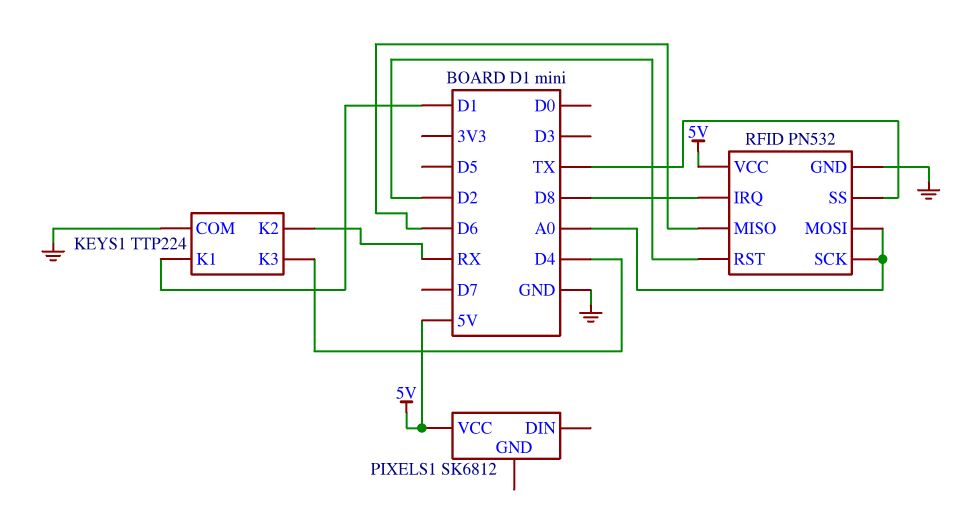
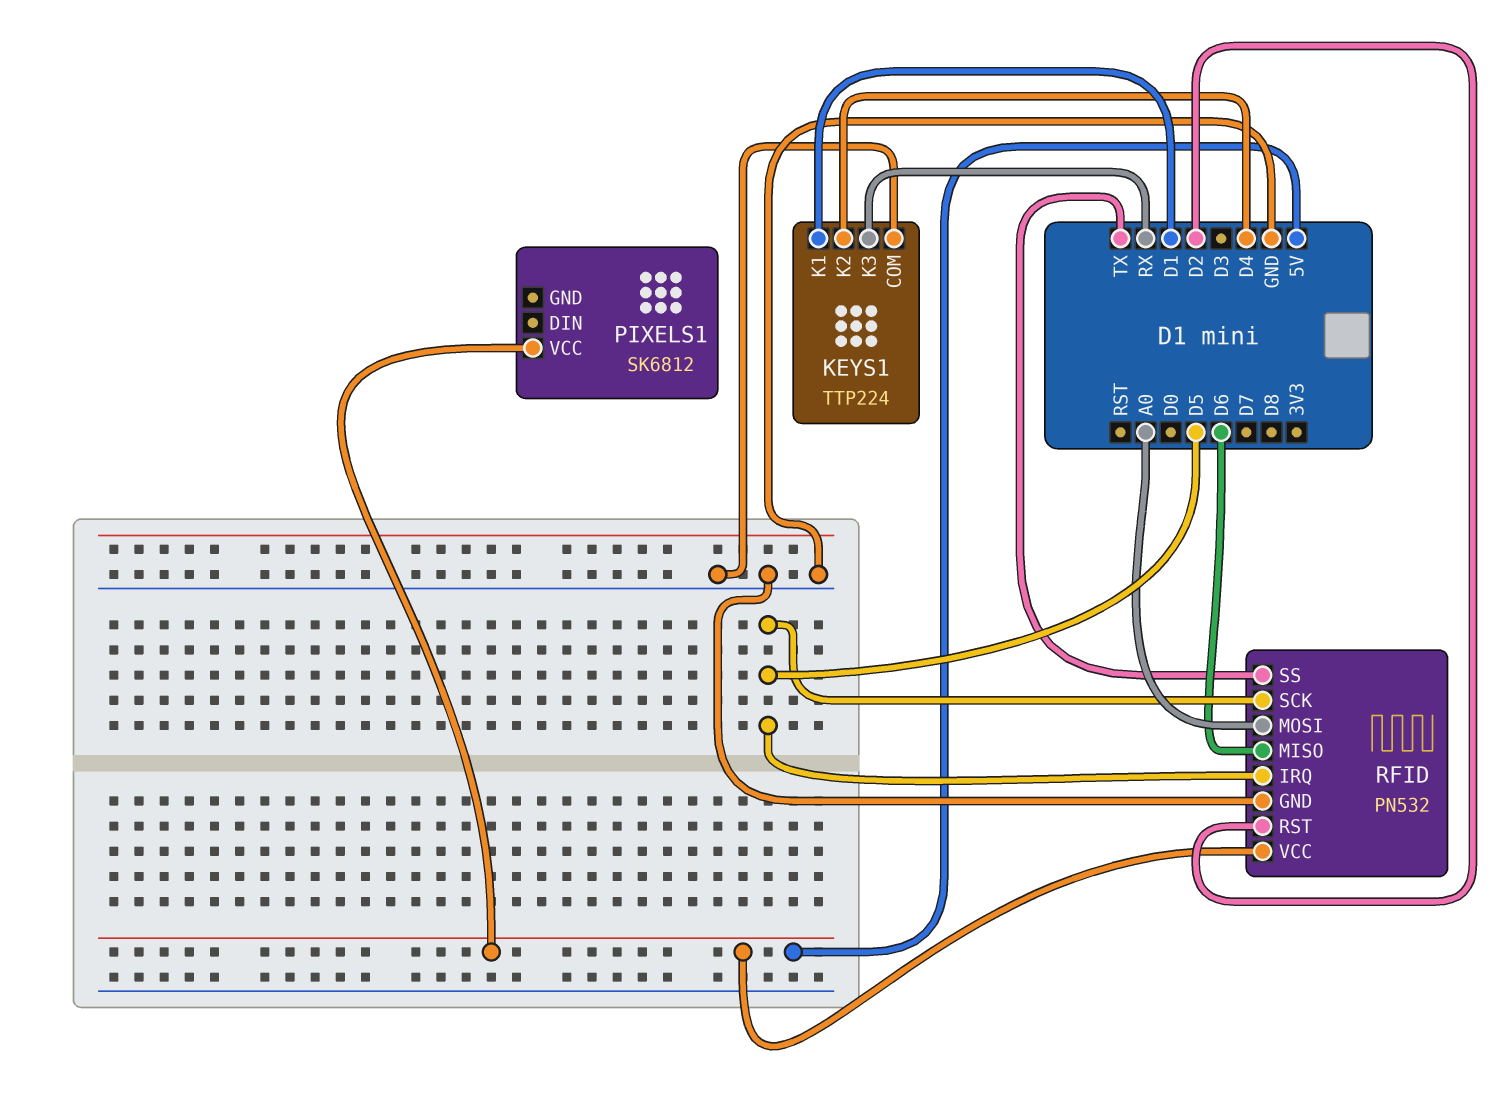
KEYS1 pin K2: RX -> D4
KEYS1 pin K3: D4 -> RX
RFID pin IRQ: D8 -> D5
RFID pin SCK: A0 -> D5

